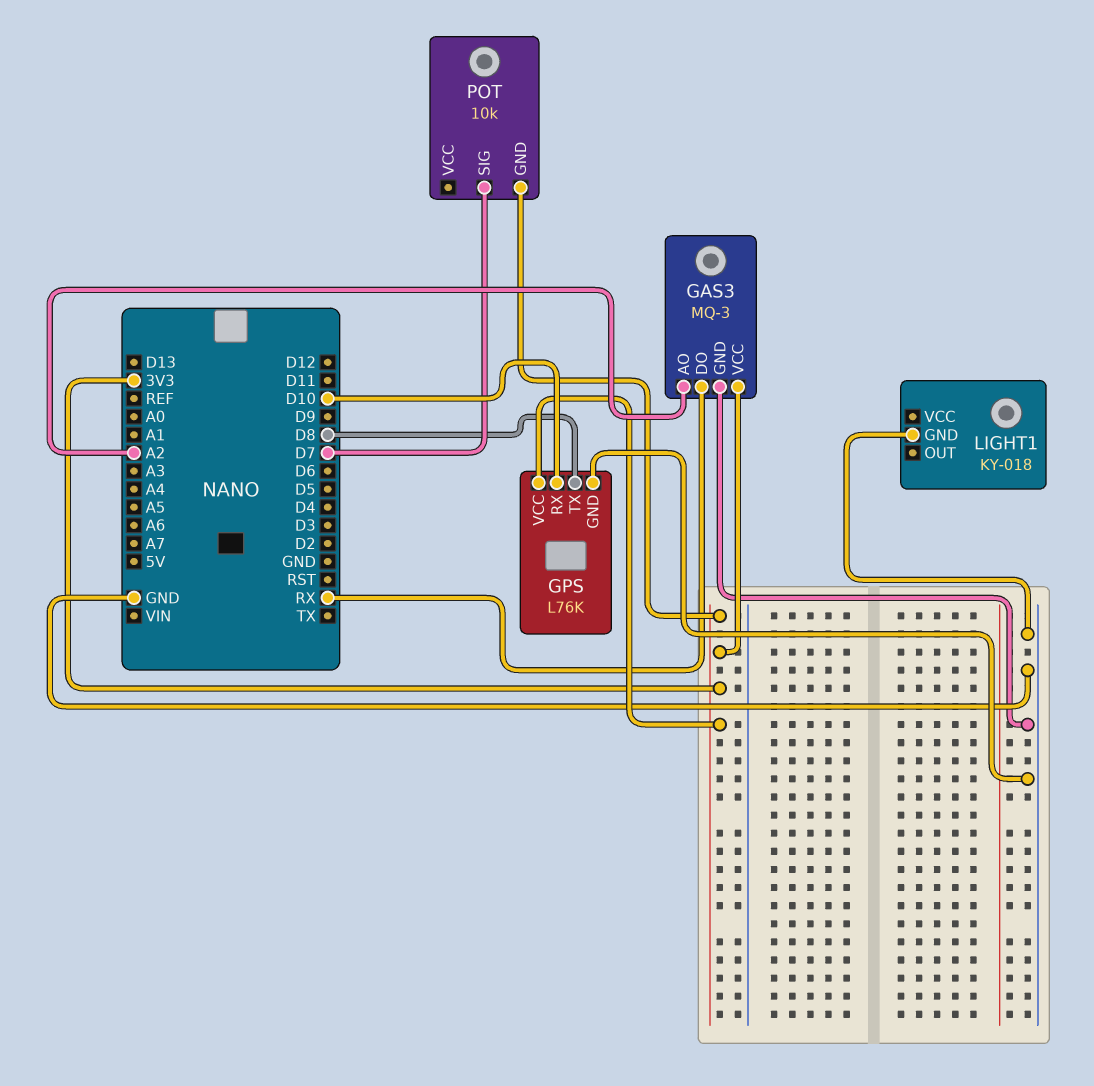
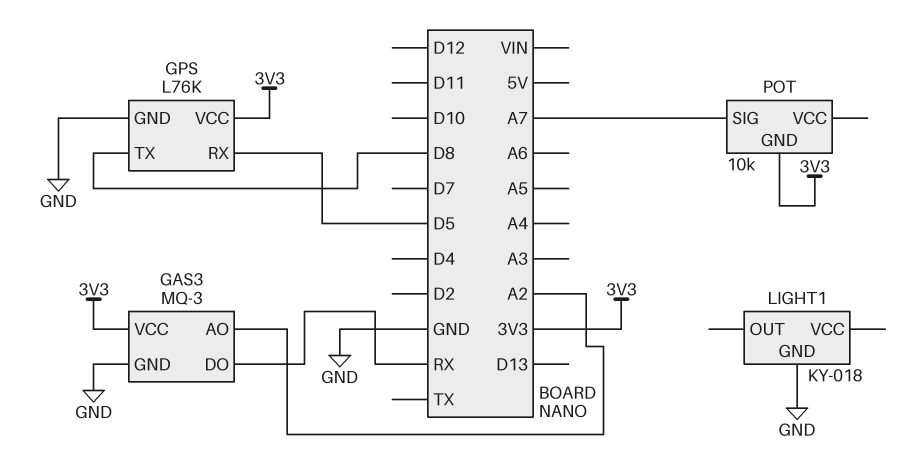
GPS pin RX: D10 -> D5
POT pin SIG: D7 -> A7

